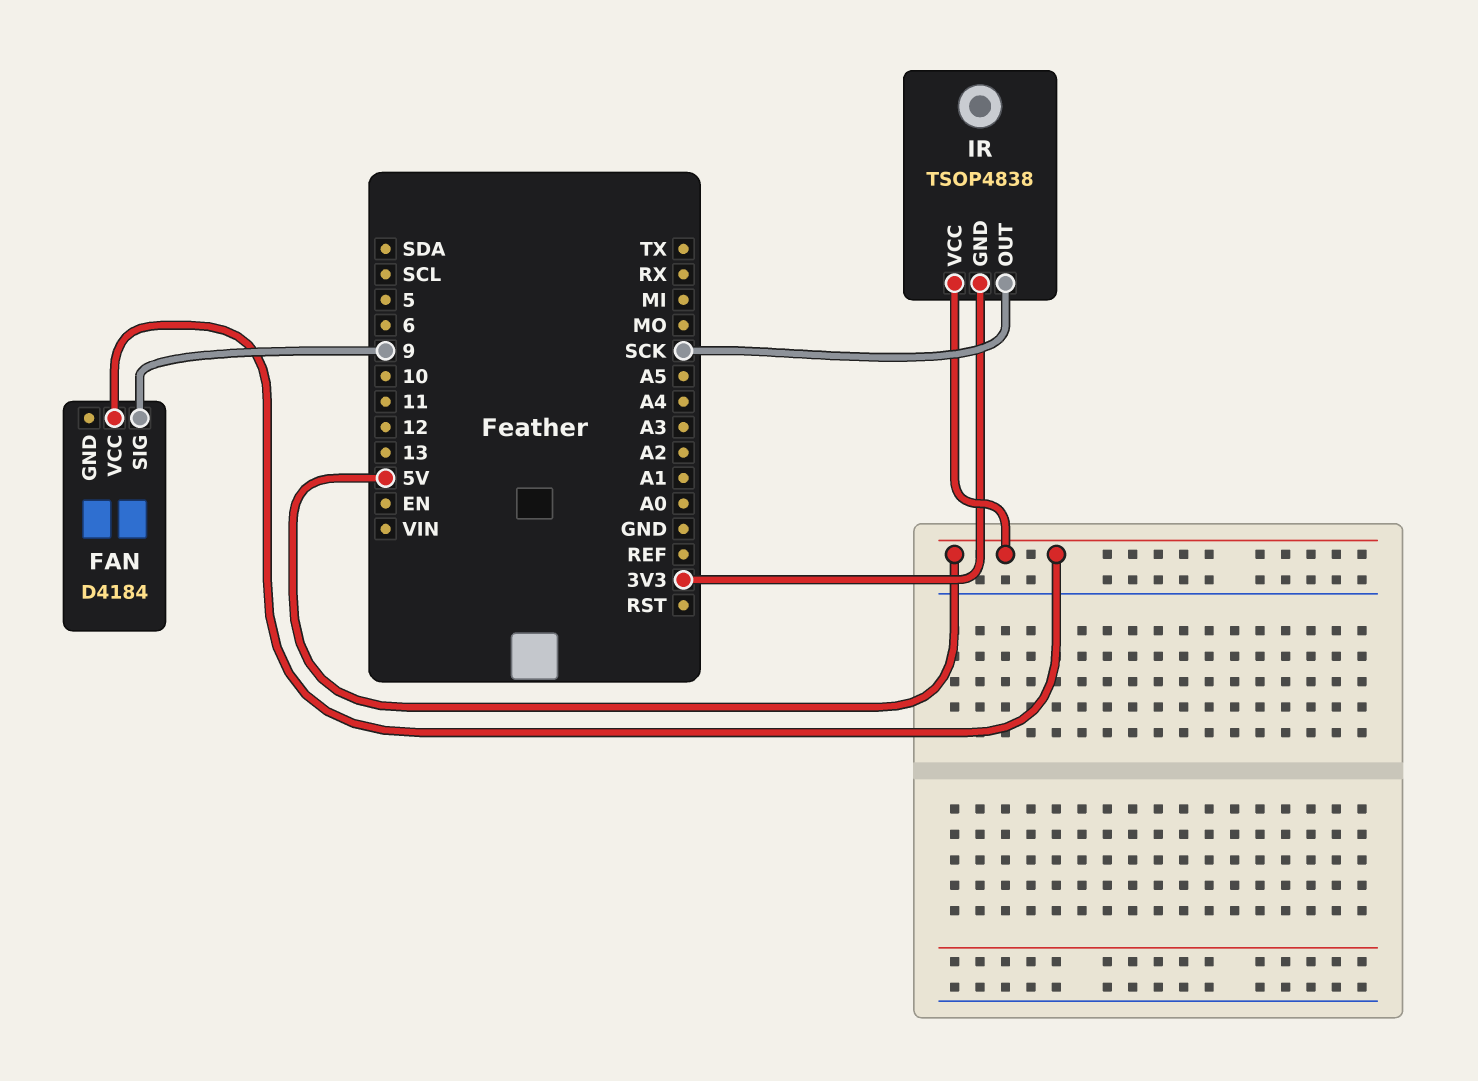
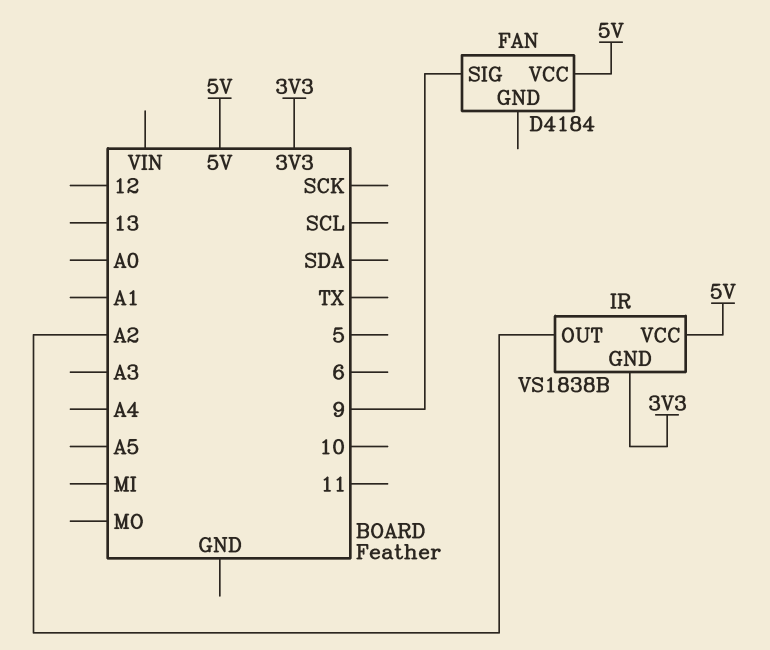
IR: TSOP4838 -> VS1838B
IR pin OUT: SCK -> A2

